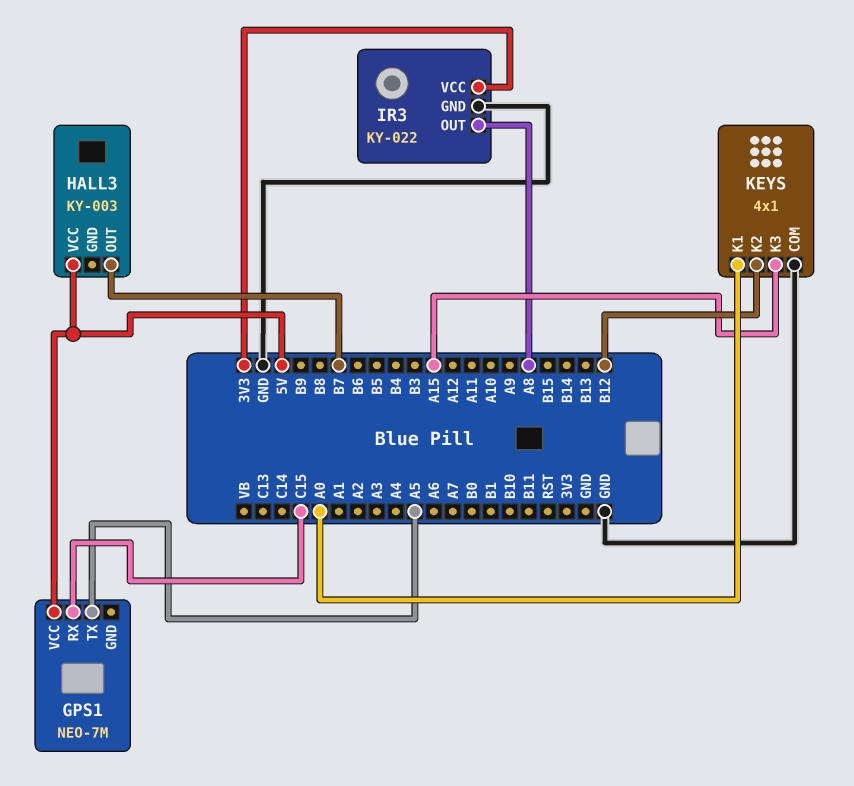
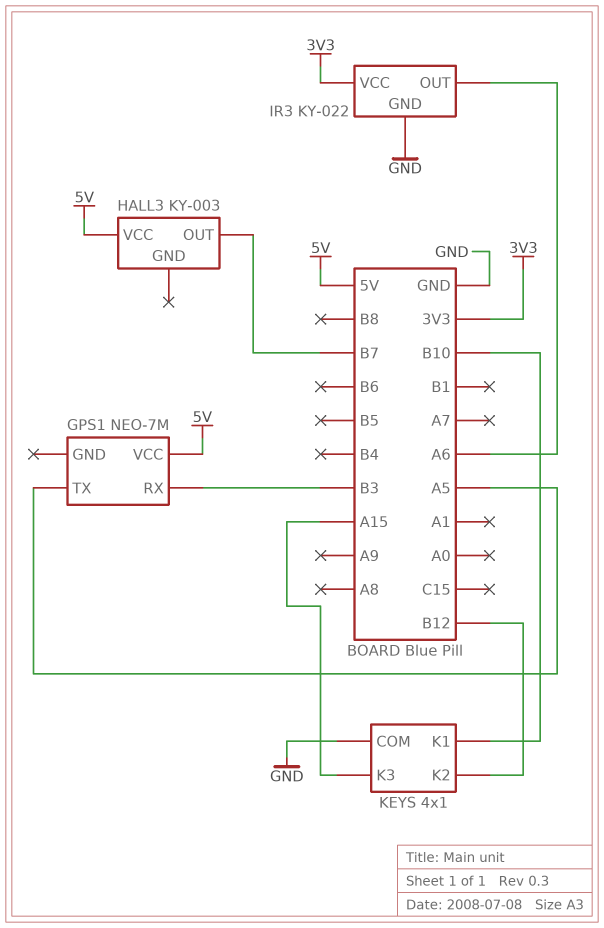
GPS1 pin RX: C15 -> B3
IR3 pin OUT: A8 -> A6
KEYS pin K1: A0 -> B10

